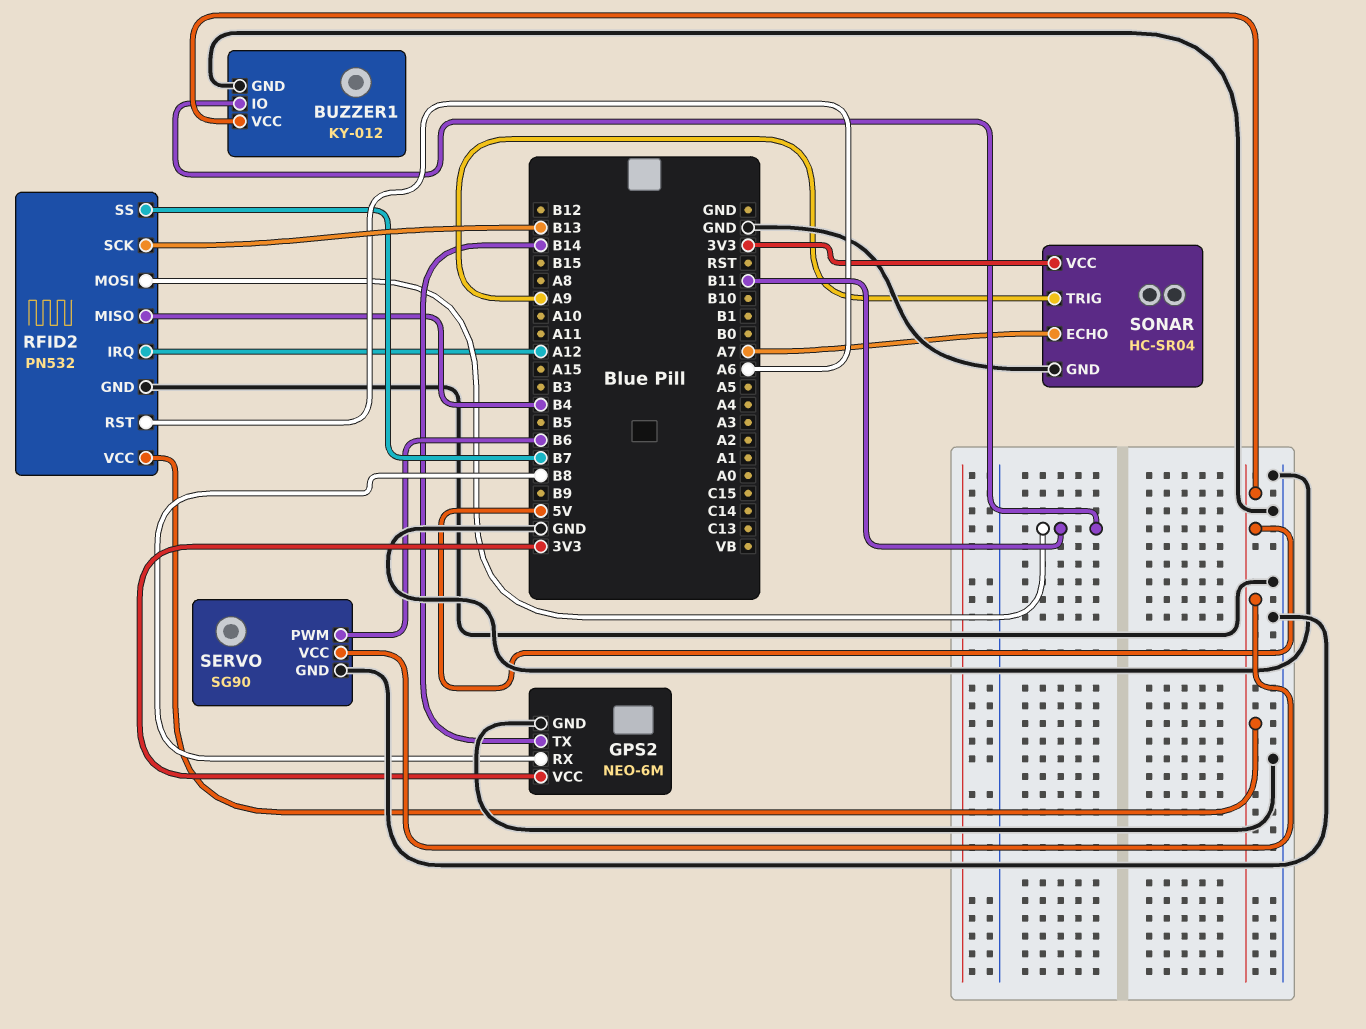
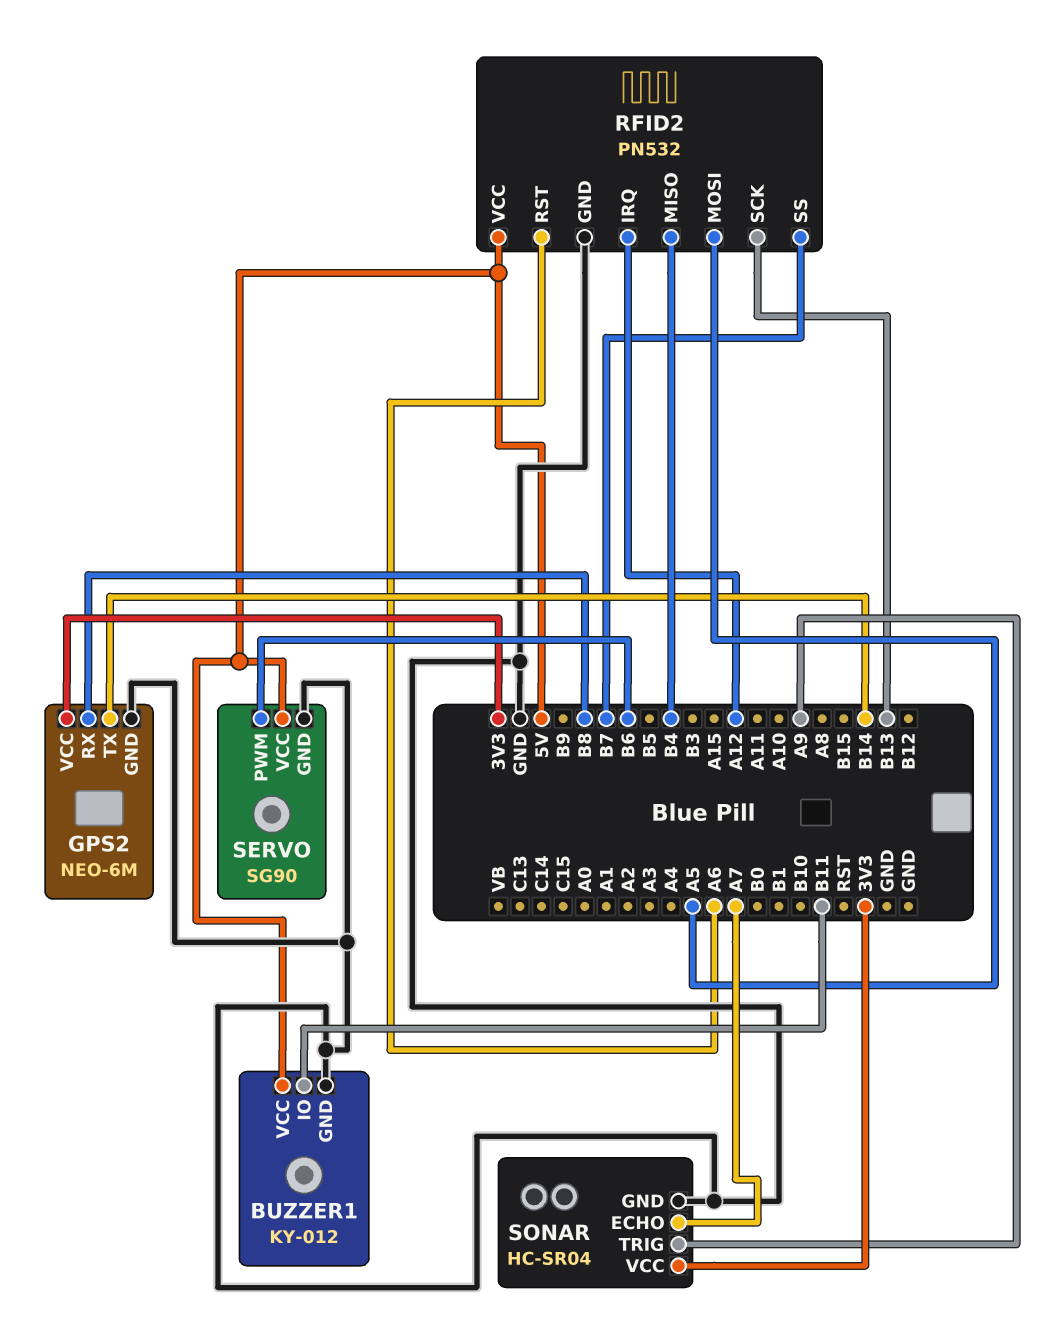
RFID2 pin MOSI: B11 -> A5

